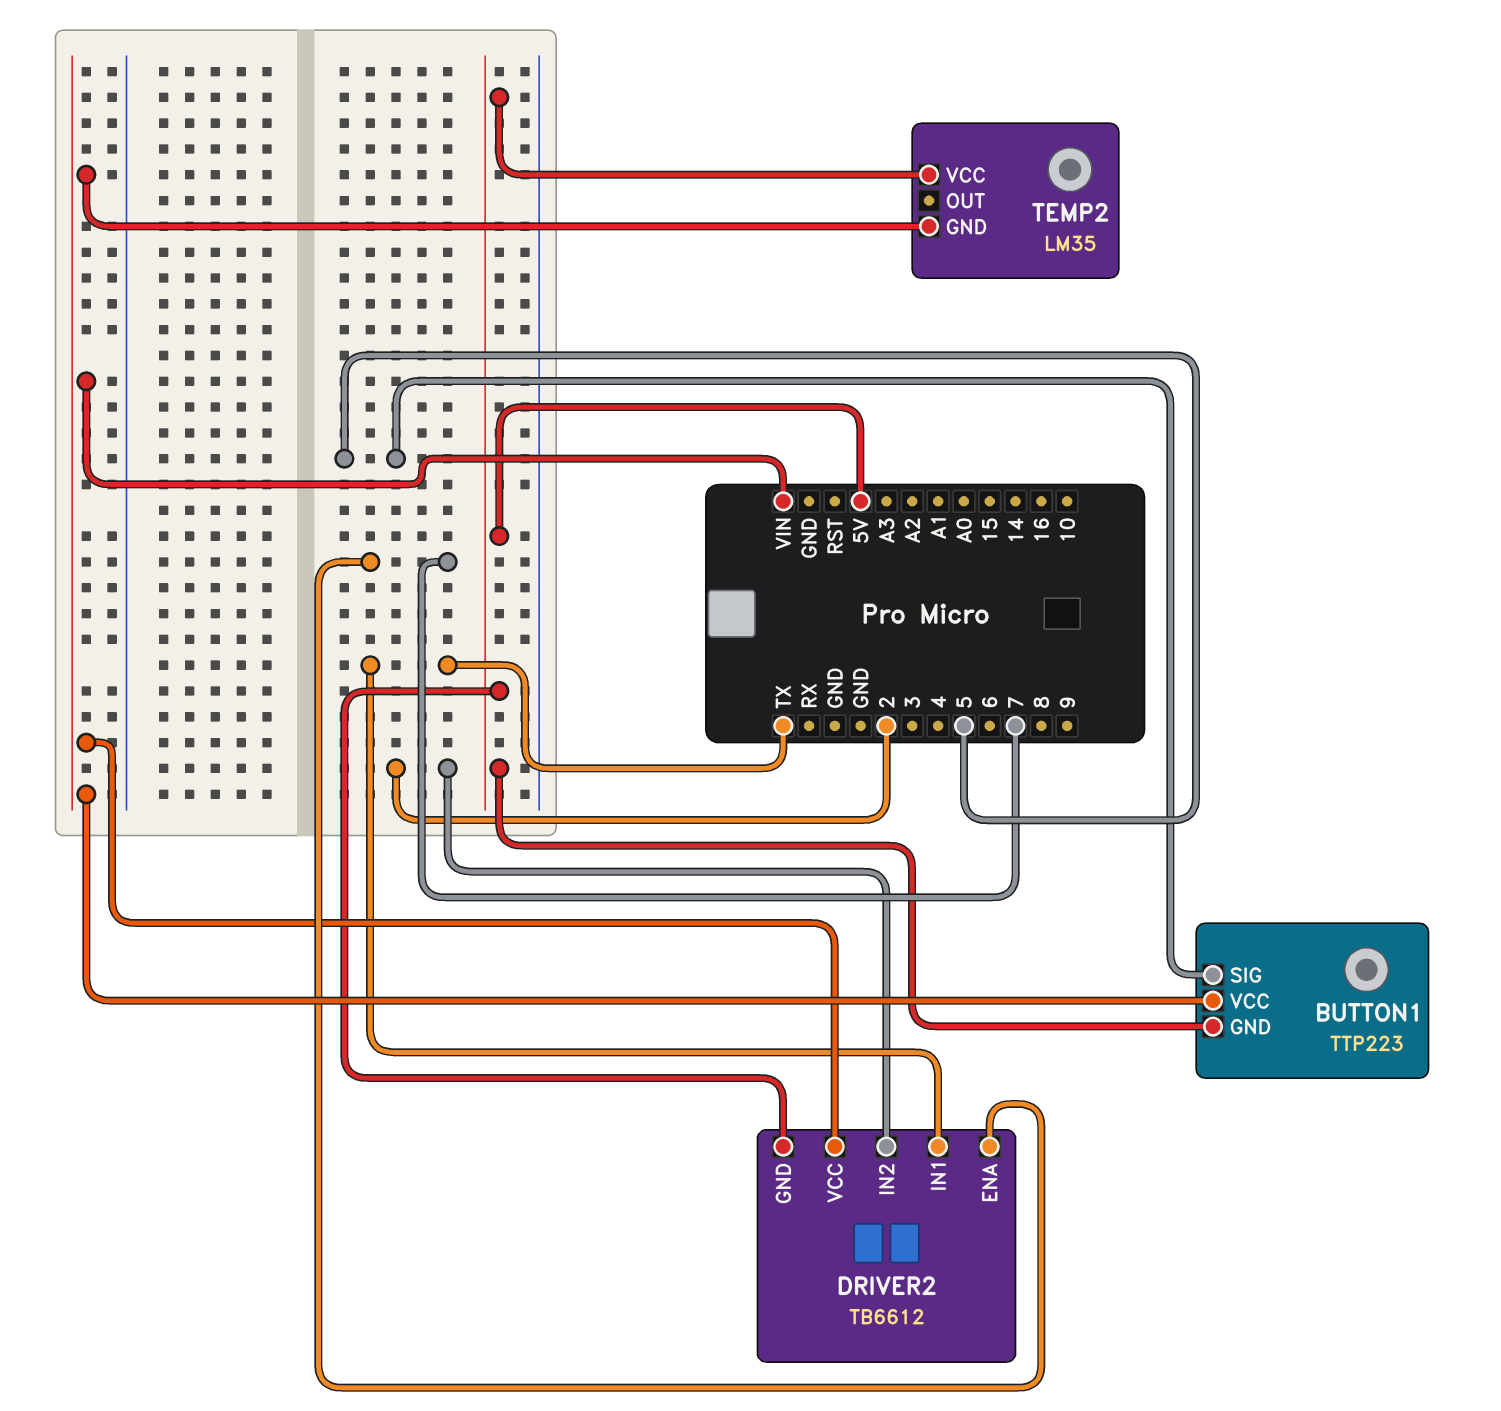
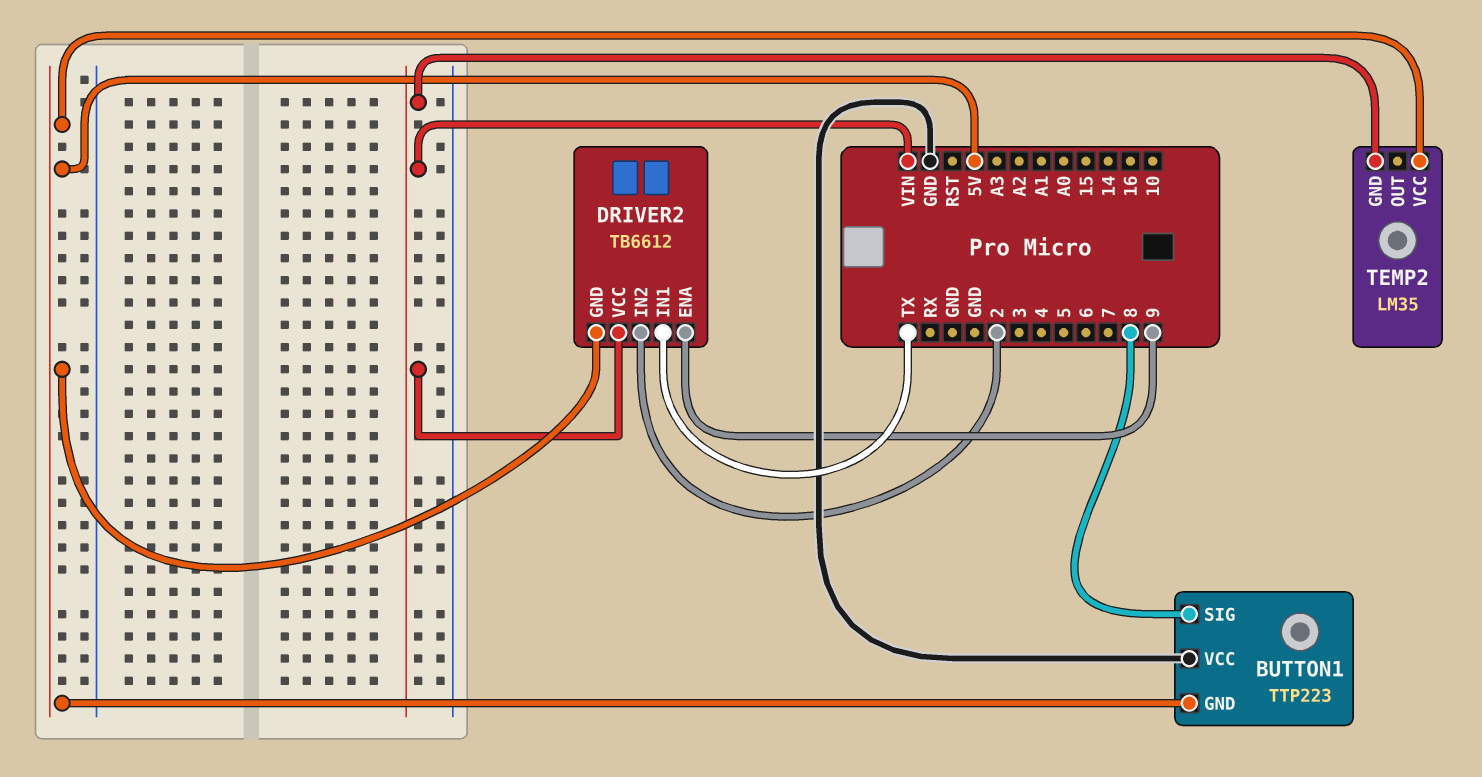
BUTTON1 pin SIG: 5 -> 8
BUTTON1 pin VCC: VIN -> GND
DRIVER2 pin ENA: 7 -> 9

